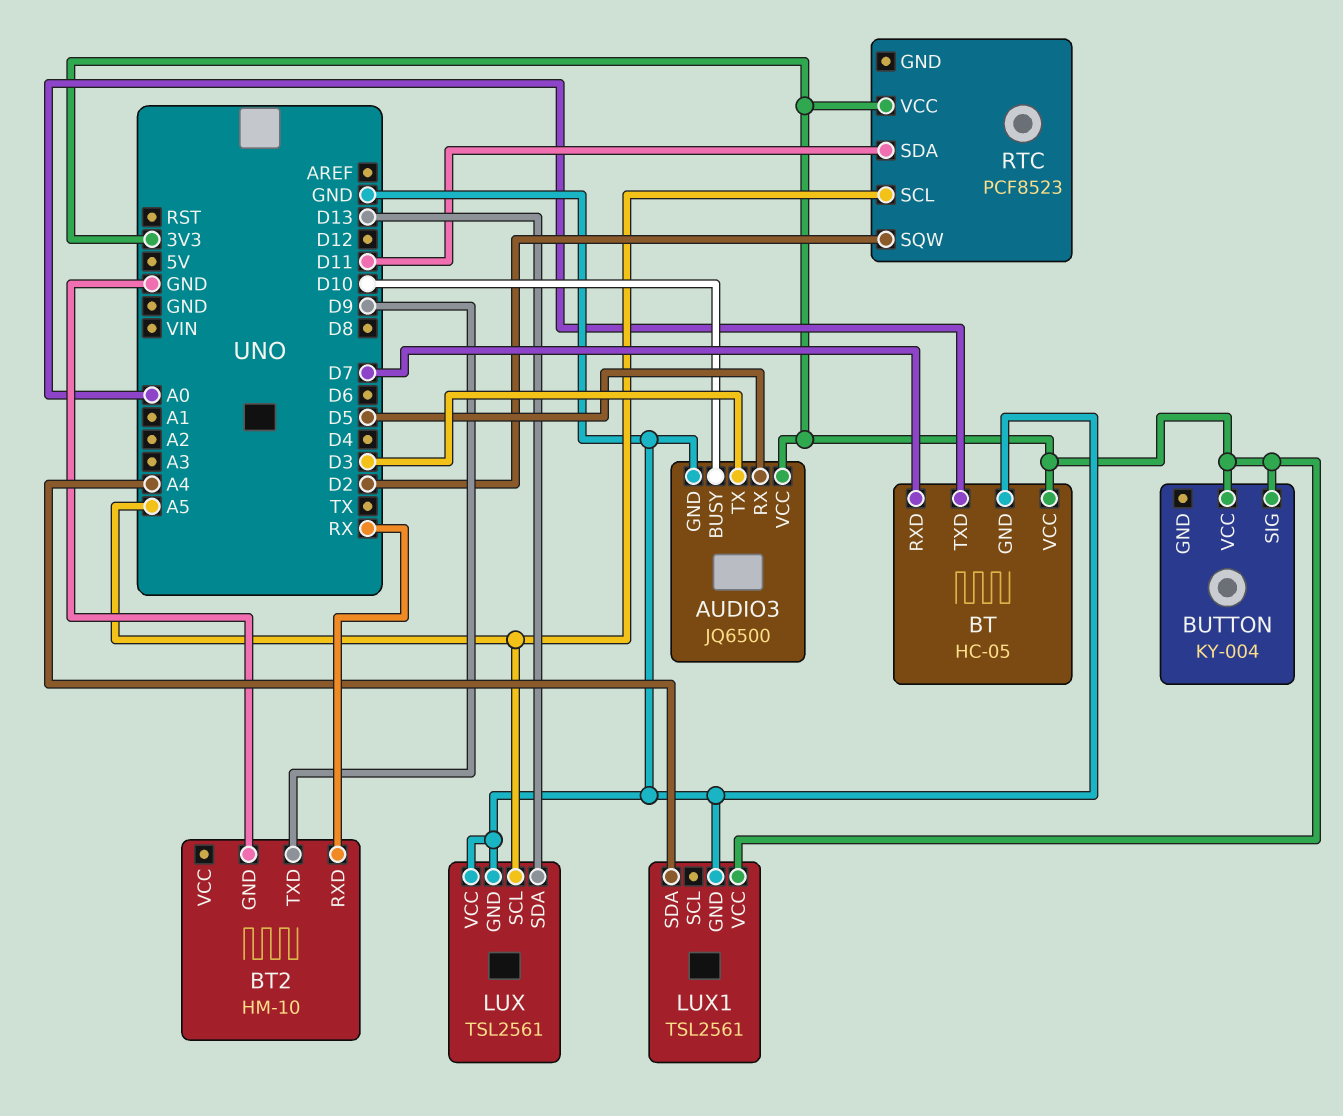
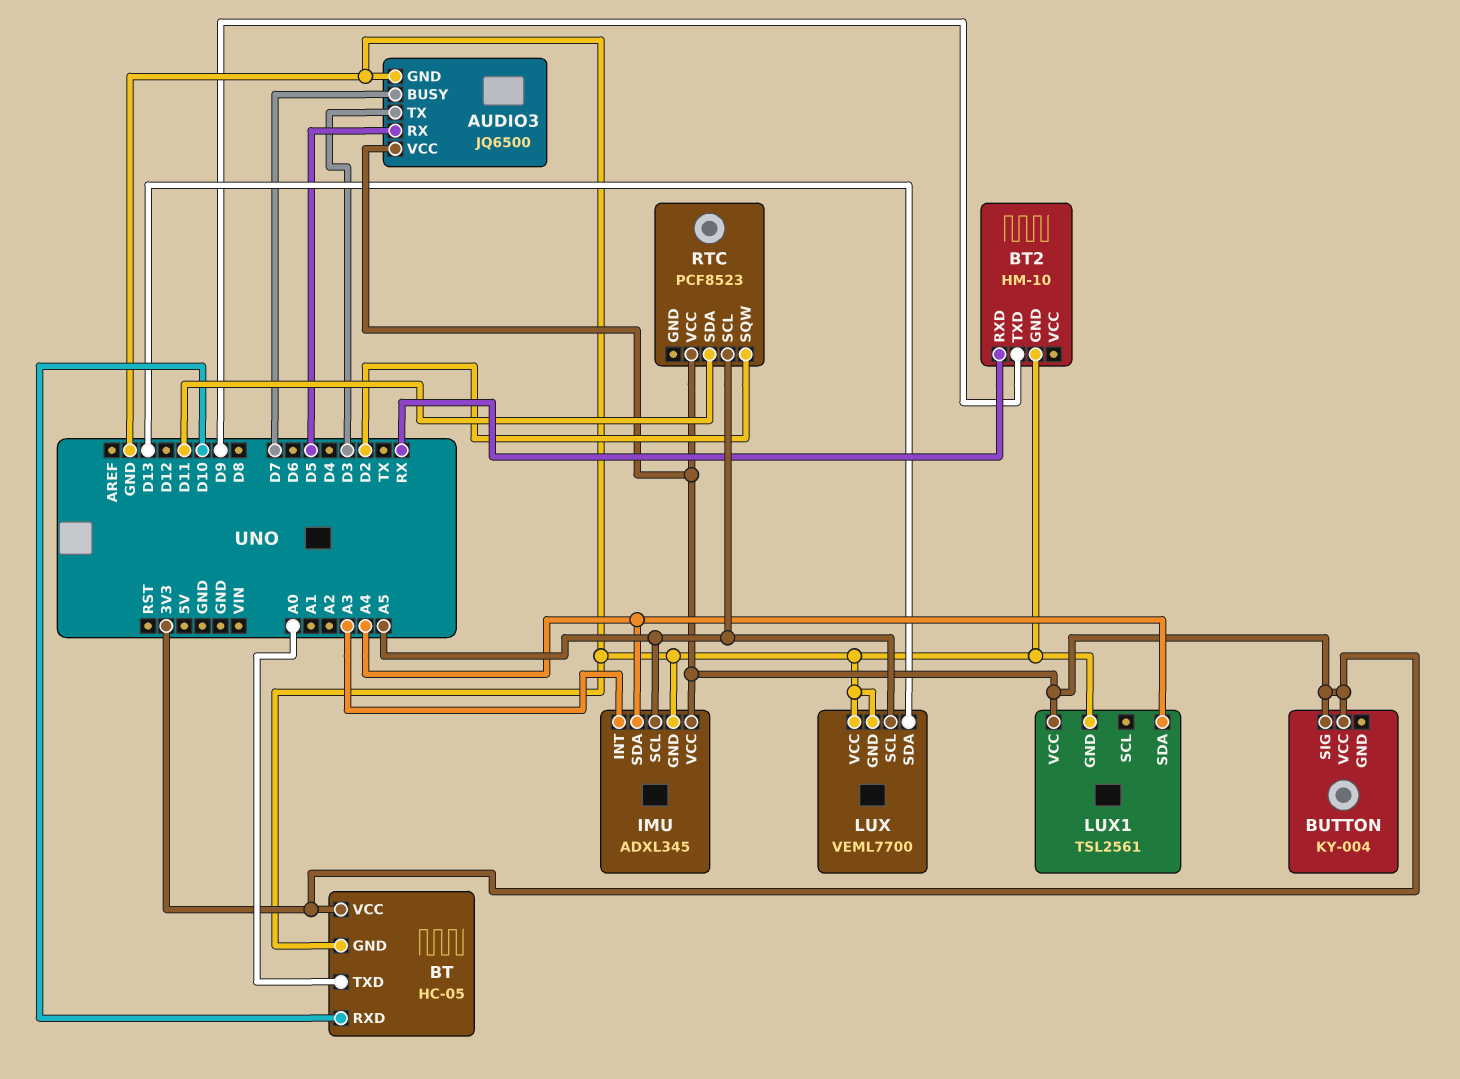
AUDIO3 pin BUSY: D10 -> D7
BT pin RXD: D7 -> D10
IMU: none -> ADXL345
IMU pin GND: none -> GND
IMU pin INT: none -> A3
IMU pin SCL: none -> A5
IMU pin SDA: none -> A4
IMU pin VCC: none -> 3V3
LUX: TSL2561 -> VEML7700

